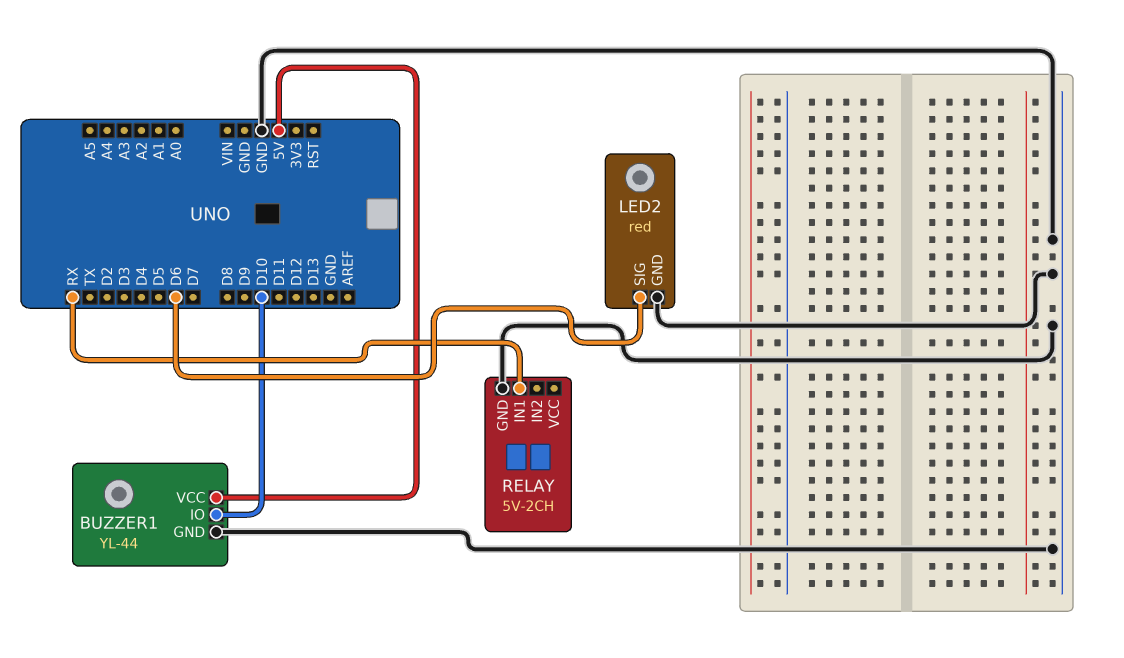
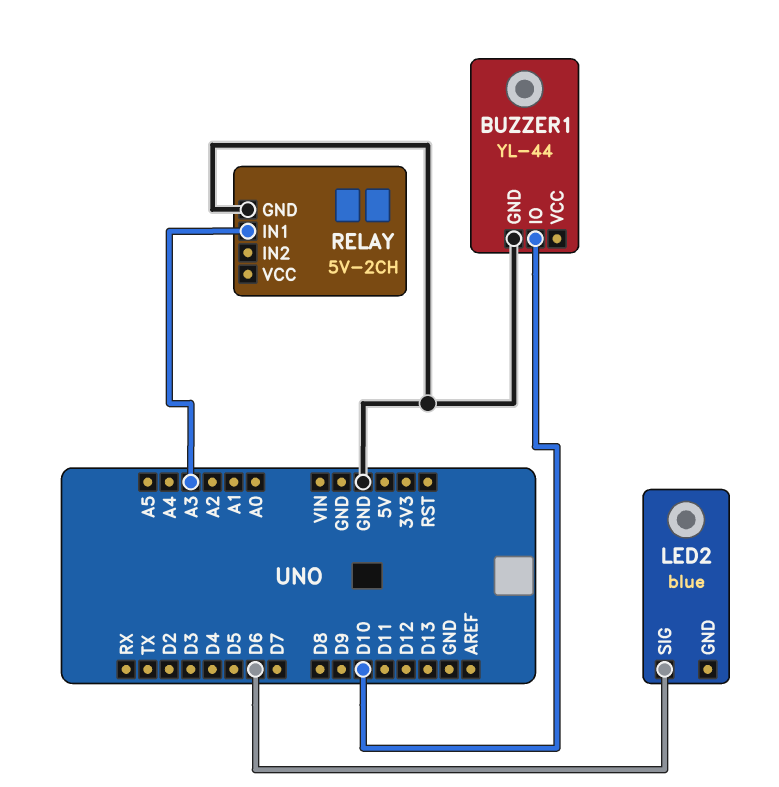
BUZZER1 pin VCC: 5V -> none
LED2: red -> blue
LED2 pin GND: GND -> none
RELAY pin IN1: RX -> A3

